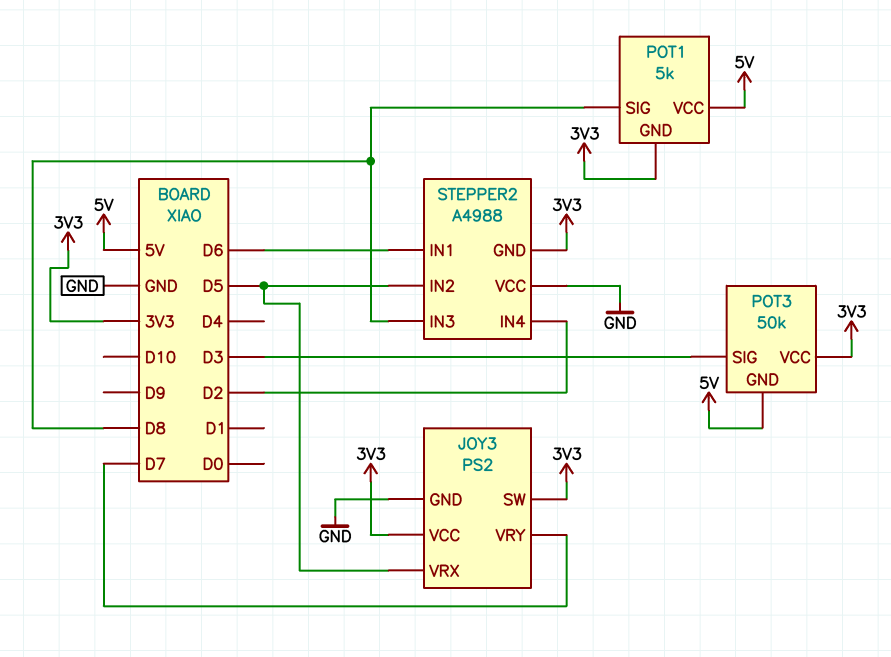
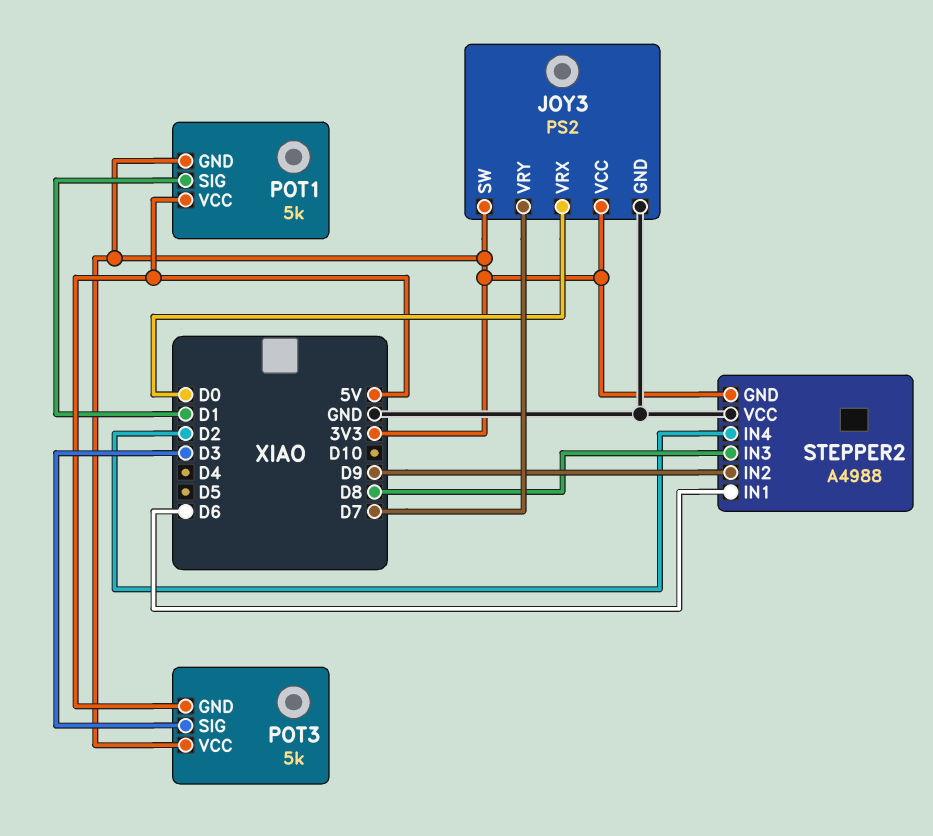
JOY3 pin VRX: D5 -> D0
POT1 pin SIG: D8 -> D1
POT3: 50k -> 5k
STEPPER2 pin IN2: D5 -> D9

